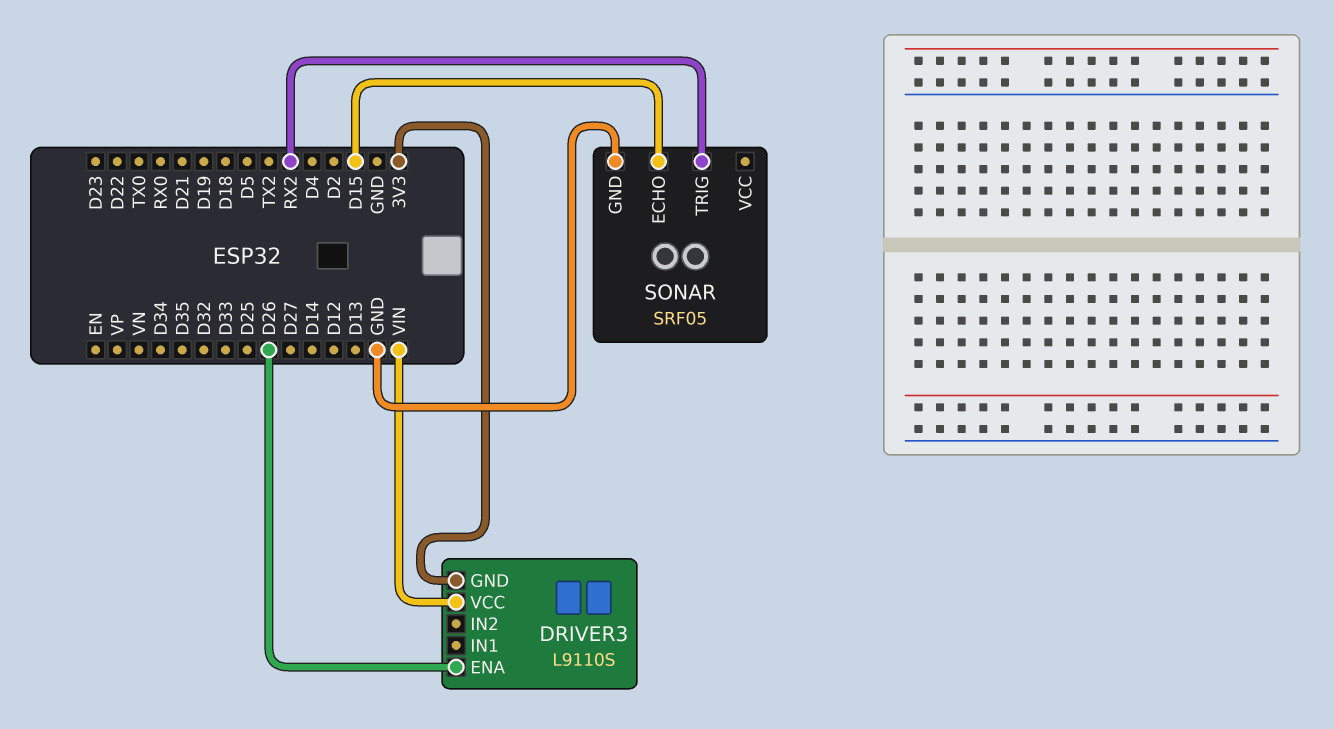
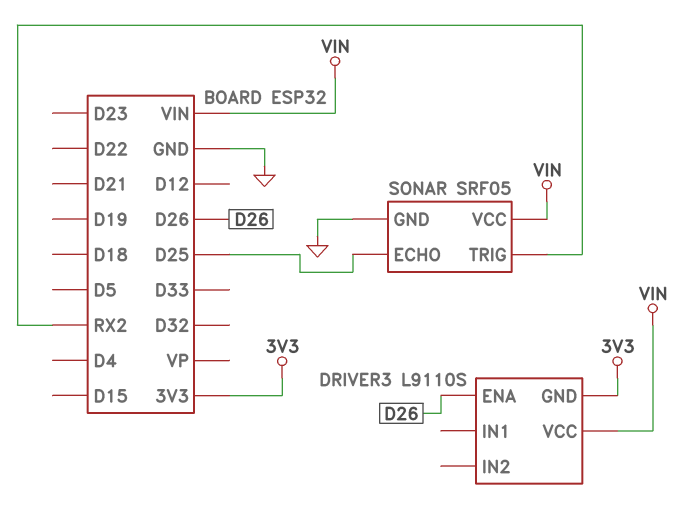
SONAR pin ECHO: D15 -> D25
SONAR pin VCC: none -> VIN

